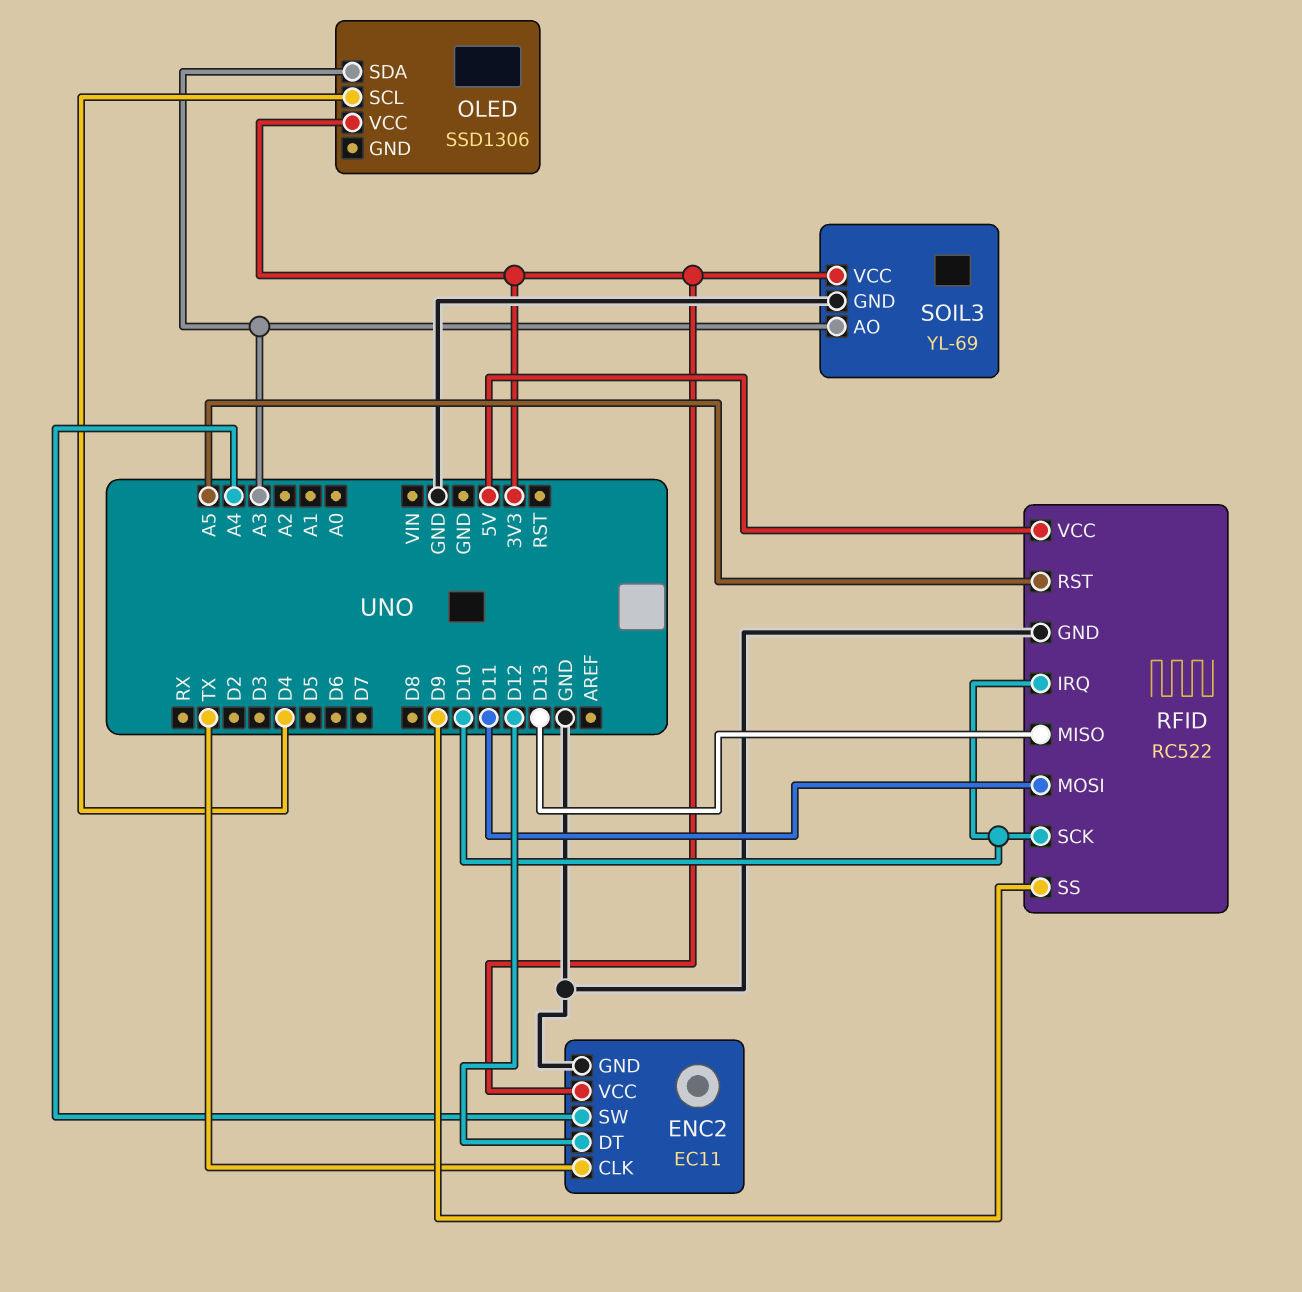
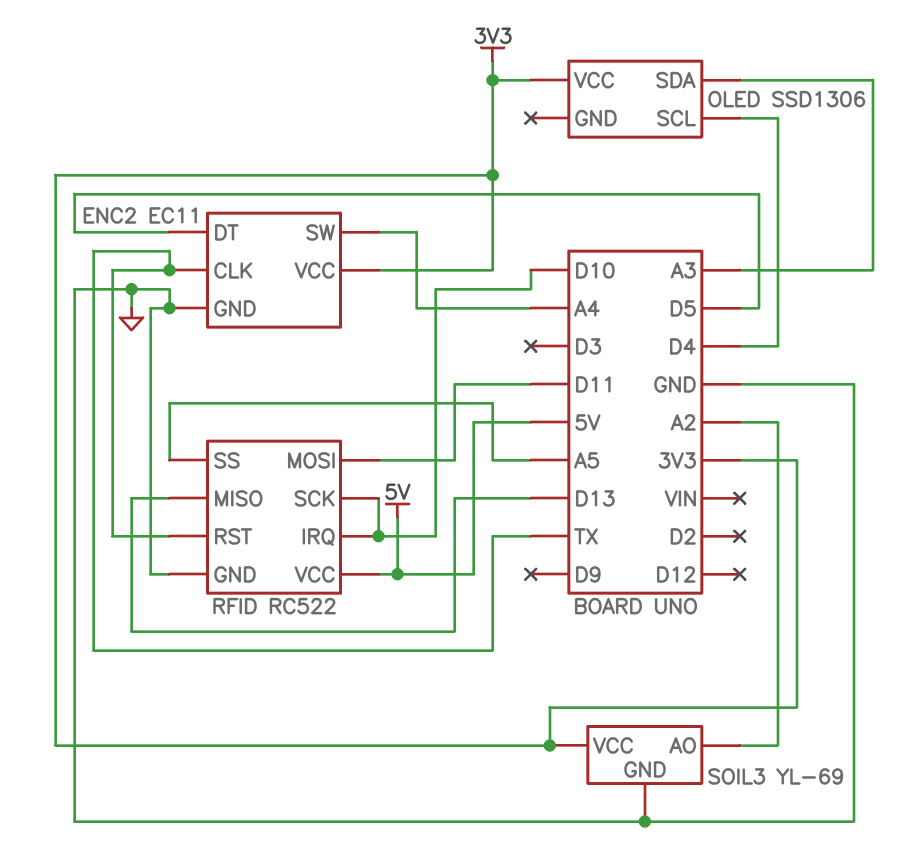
ENC2 pin DT: D12 -> D5
RFID pin RST: A5 -> TX
RFID pin SS: D9 -> A5
SOIL3 pin AO: A3 -> A2

